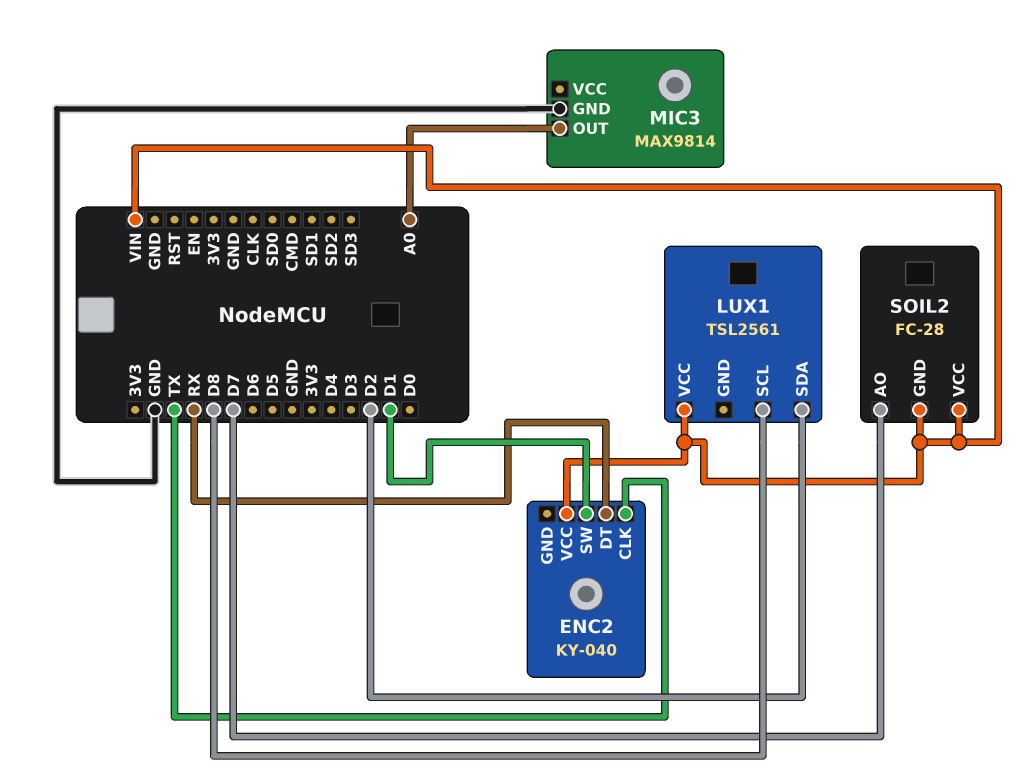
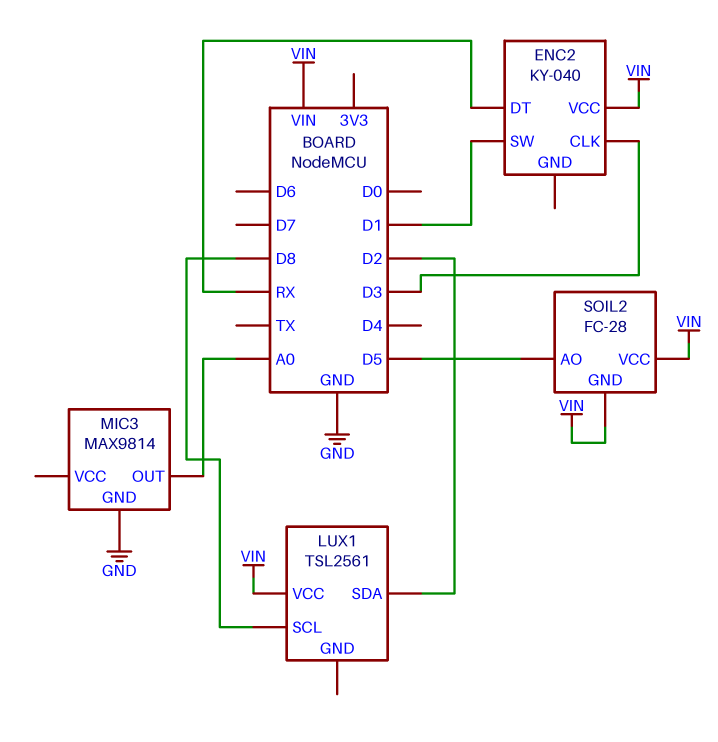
ENC2 pin CLK: TX -> D3
SOIL2 pin AO: D7 -> D5

